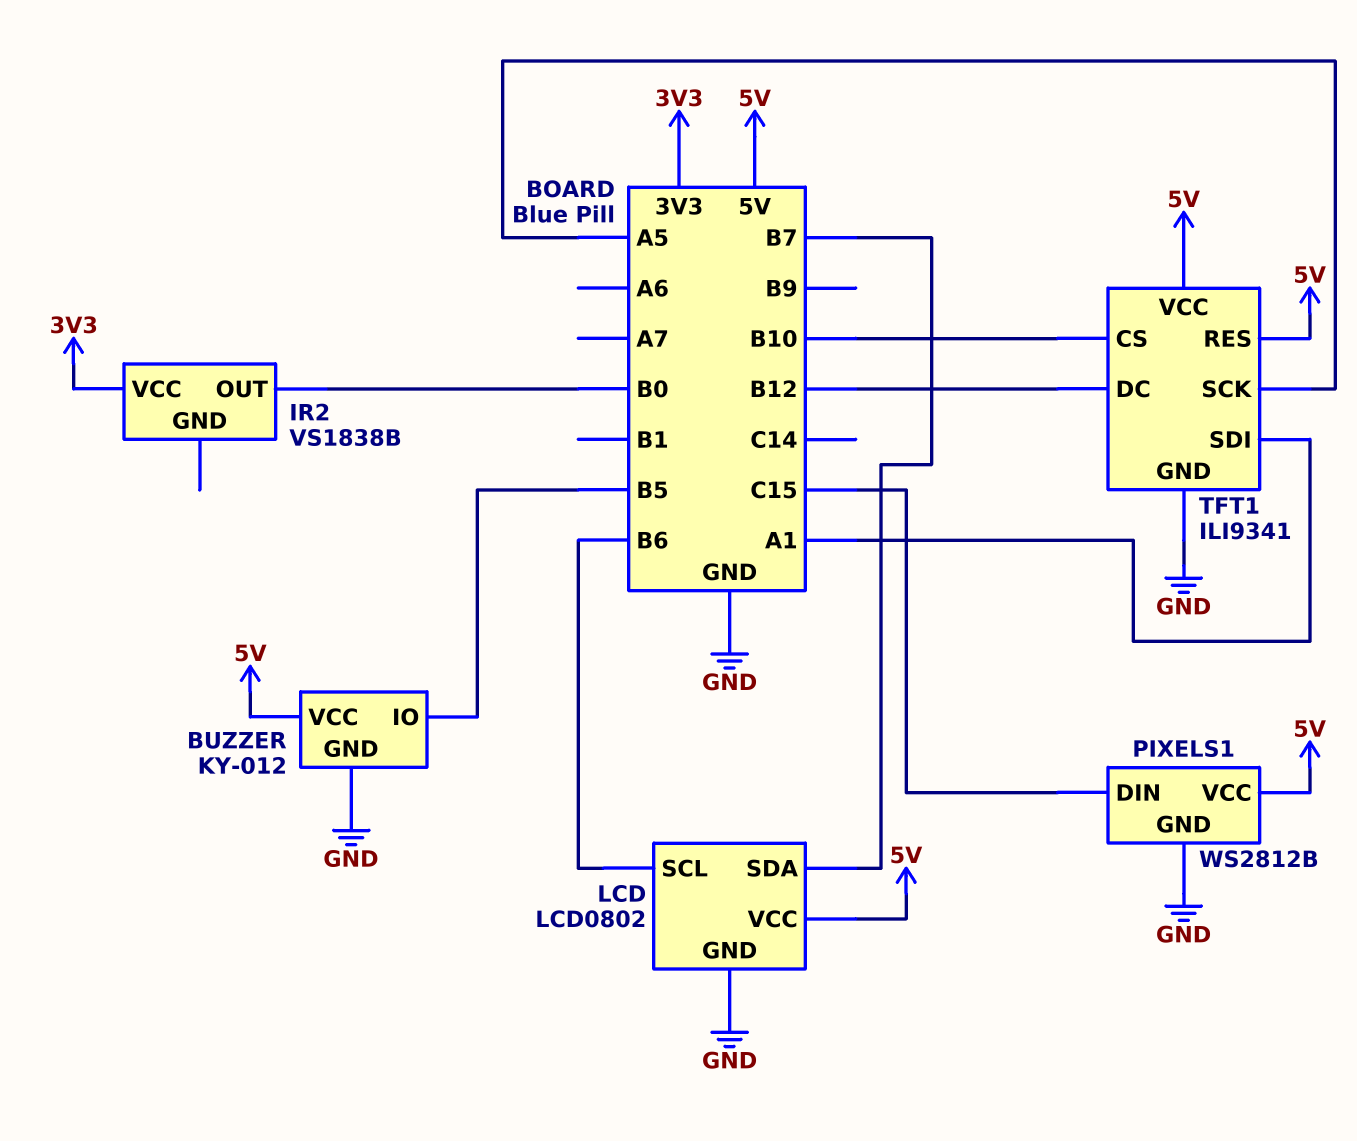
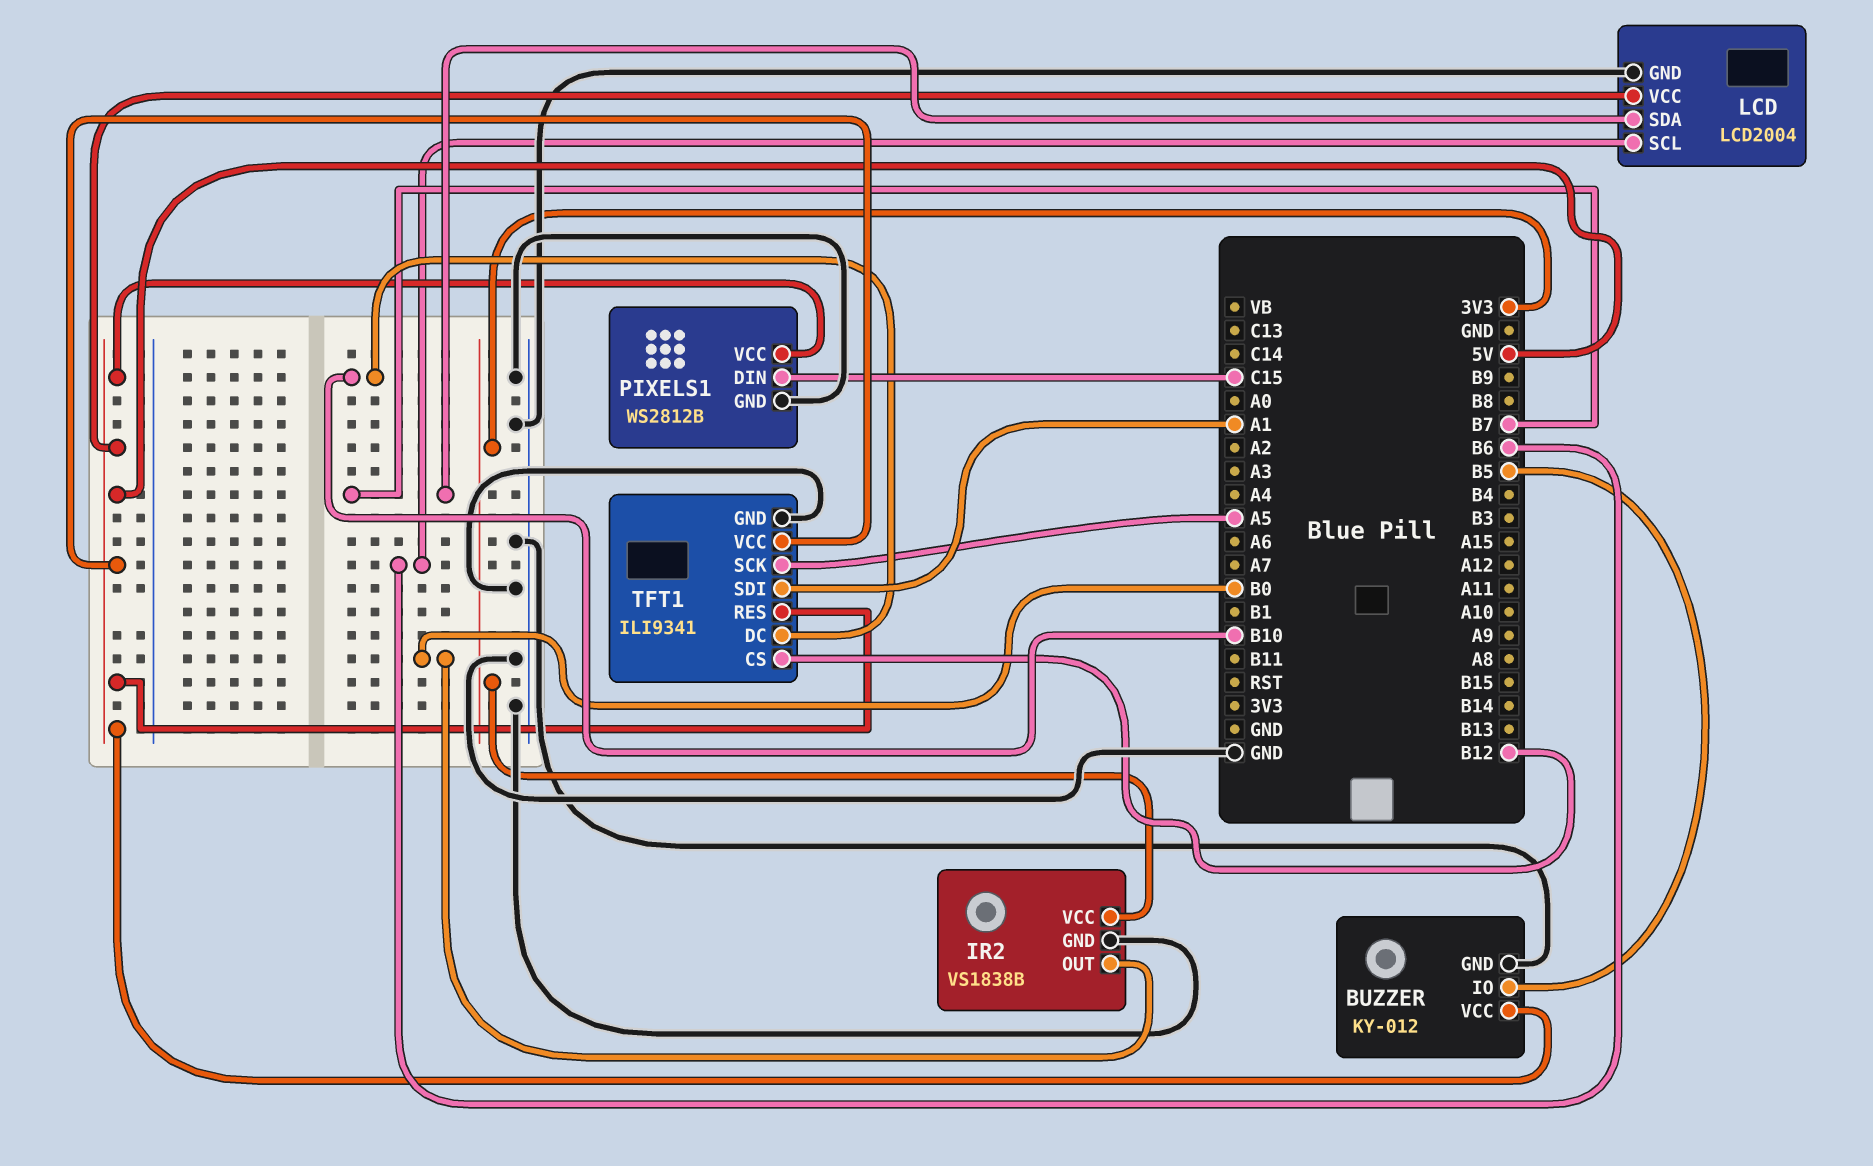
IR2 pin GND: none -> GND
LCD: LCD0802 -> LCD2004
TFT1 pin CS: B10 -> B12
TFT1 pin DC: B12 -> B10

